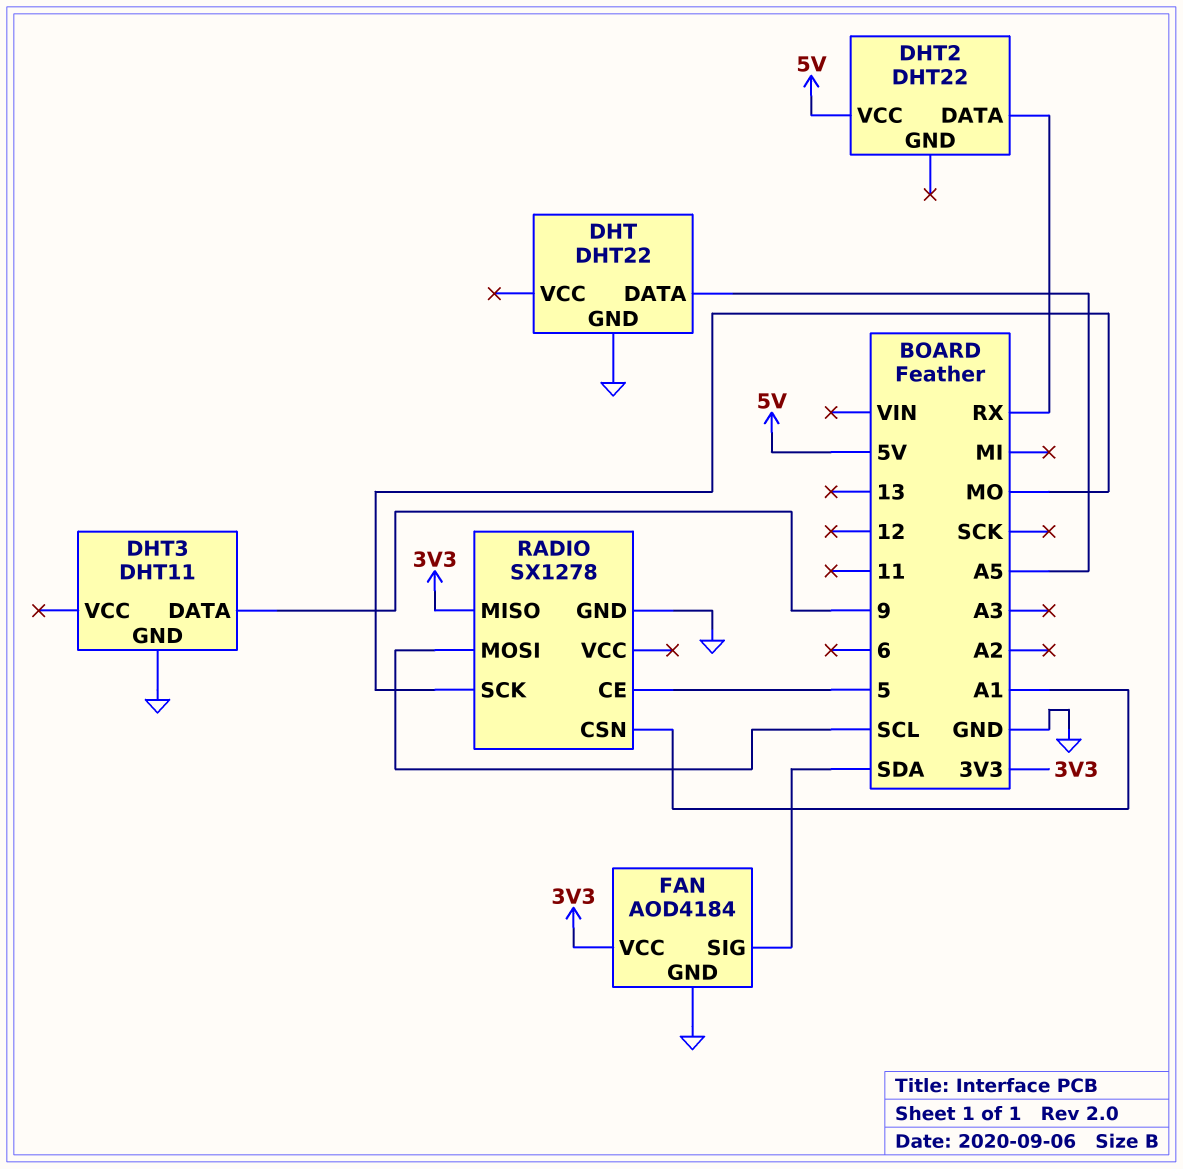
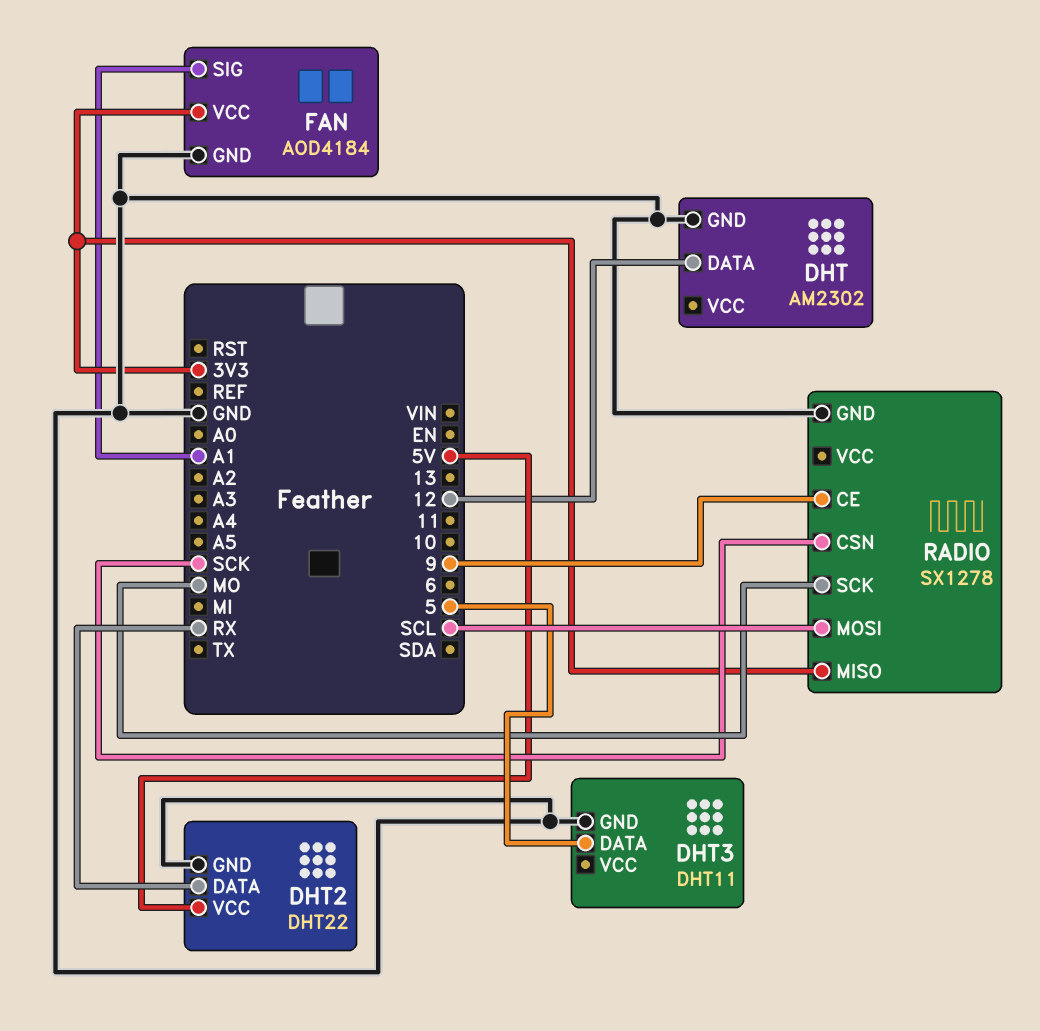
DHT: DHT22 -> AM2302
DHT pin DATA: A5 -> 12
DHT2 pin GND: none -> GND
DHT3 pin DATA: 9 -> 5
FAN pin SIG: SDA -> A1
RADIO pin CE: 5 -> 9
RADIO pin CSN: A1 -> SCK

